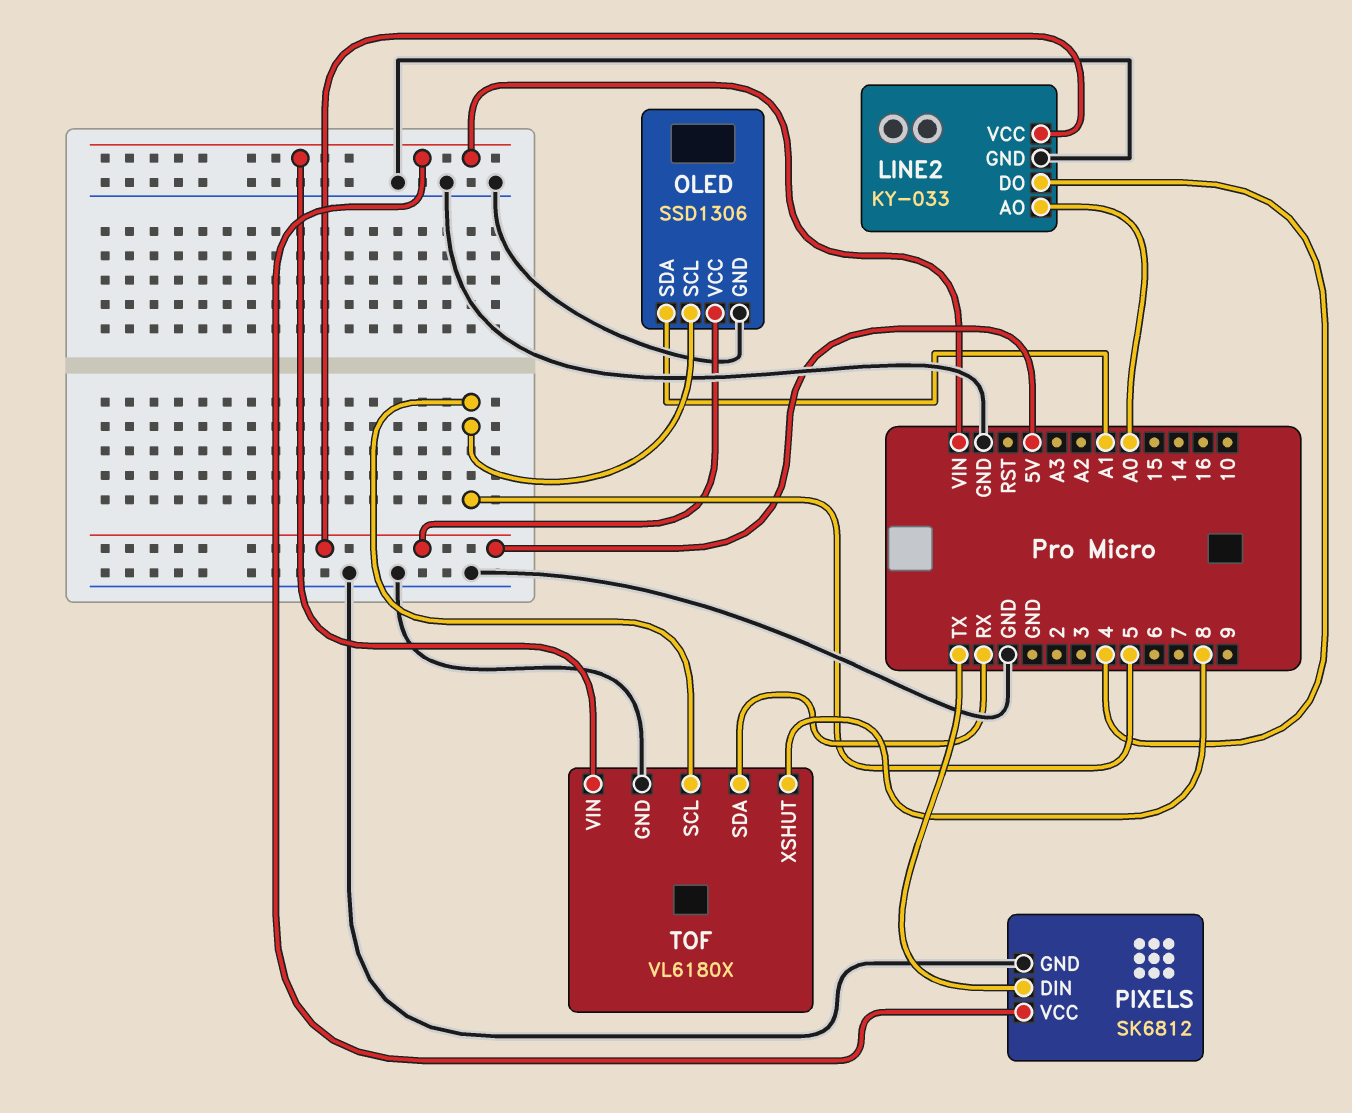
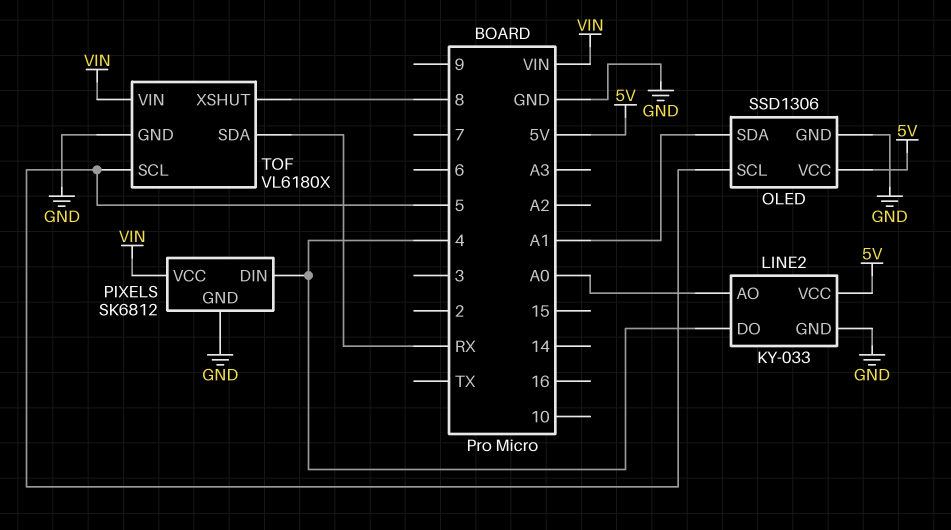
PIXELS pin DIN: TX -> 4

